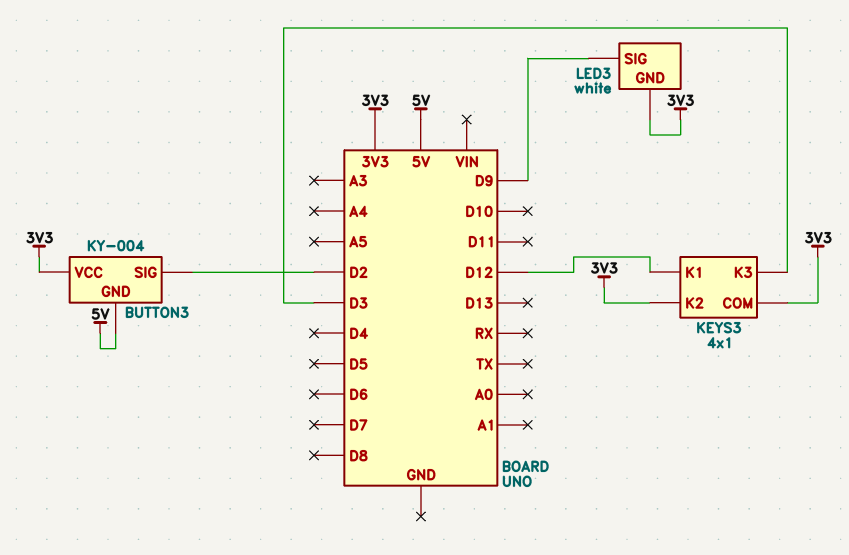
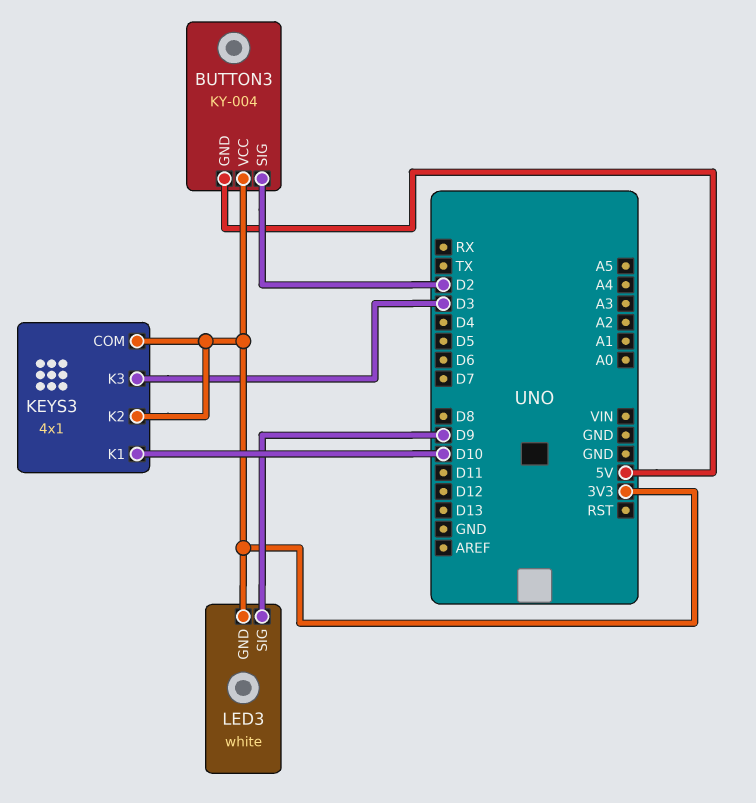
KEYS3 pin K1: D12 -> D10

